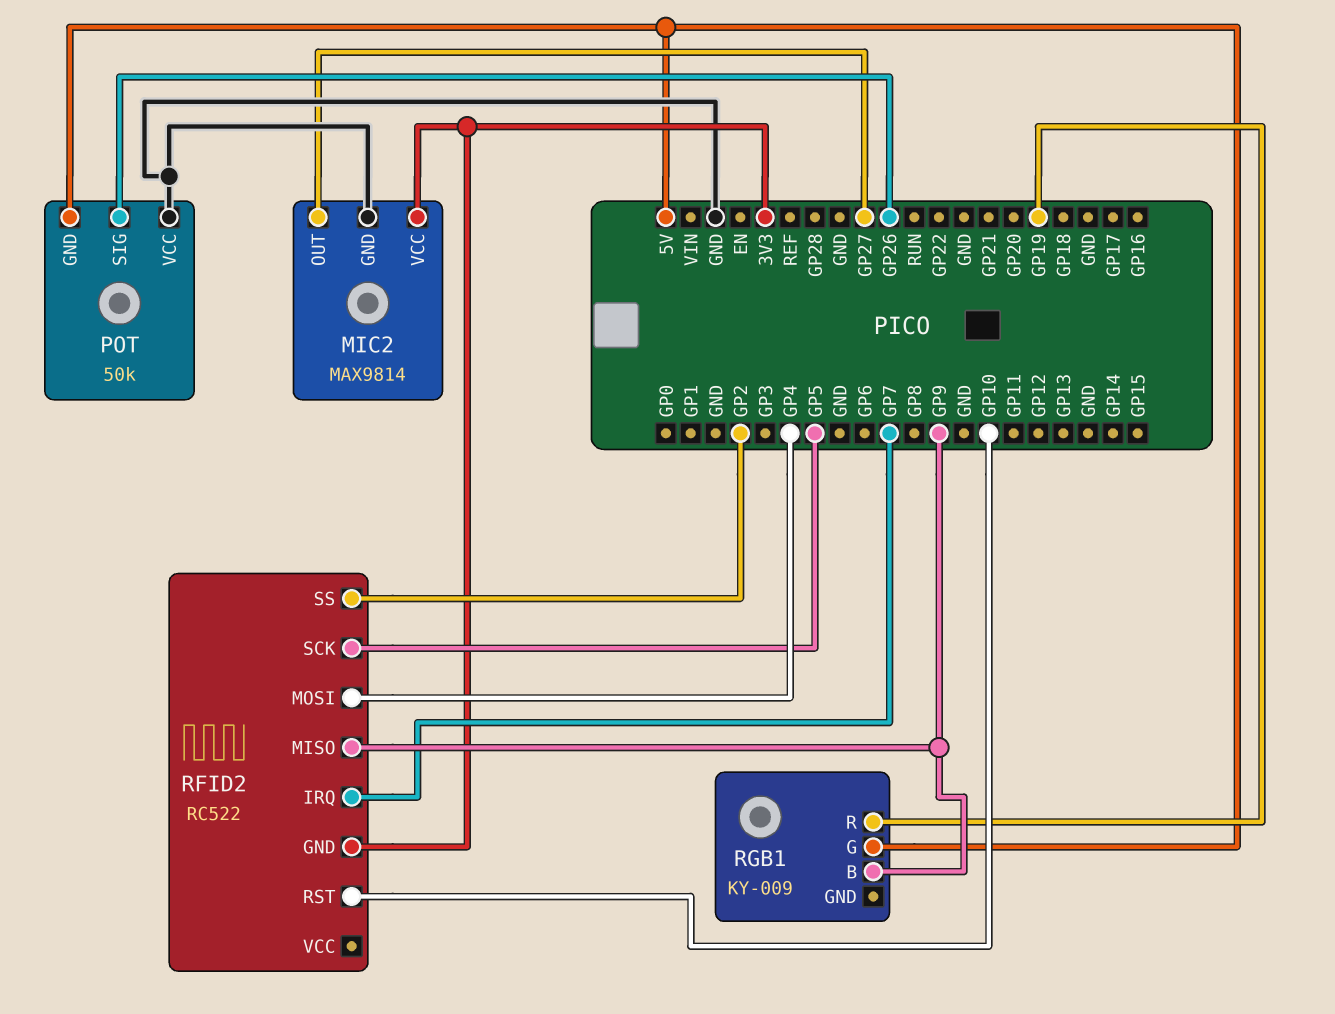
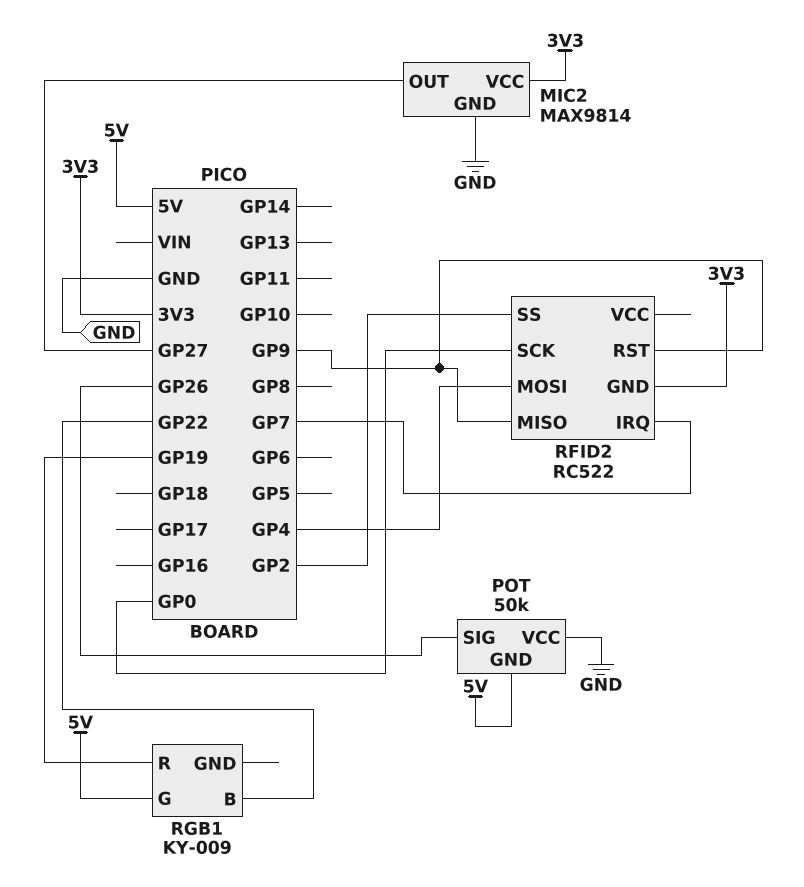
RFID2 pin RST: GP10 -> GP9
RFID2 pin SCK: GP5 -> GP0
RGB1 pin B: GP9 -> GP22

